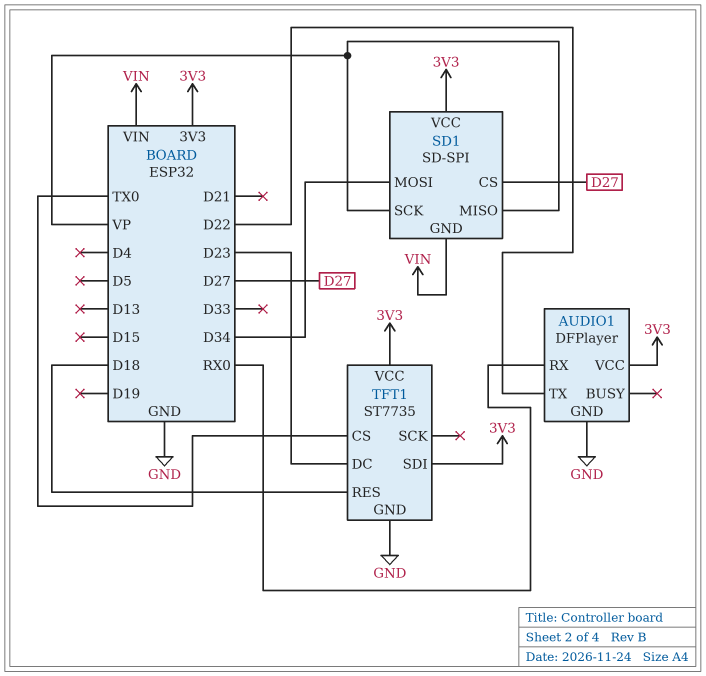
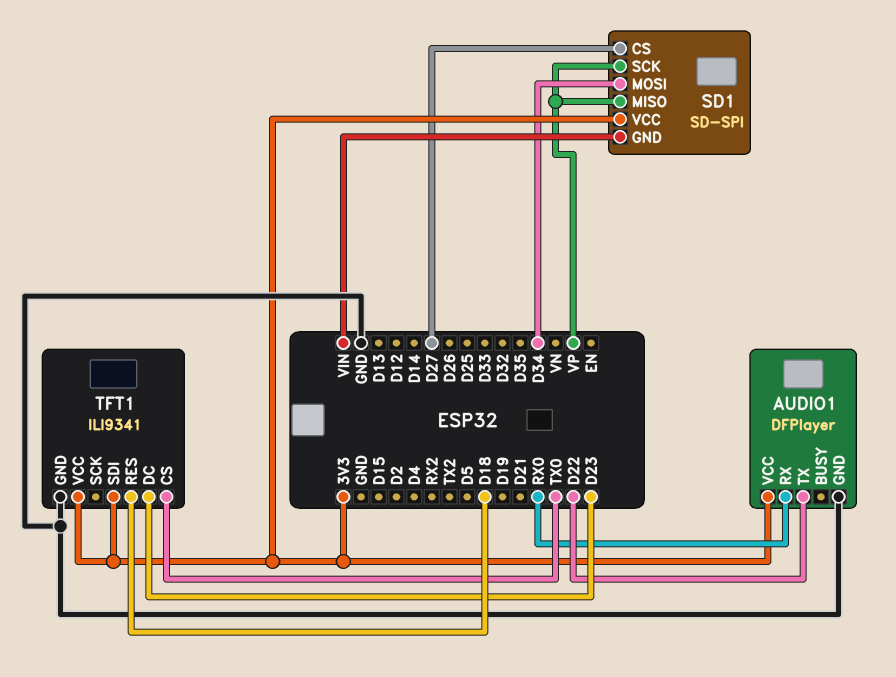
TFT1: ST7735 -> ILI9341

